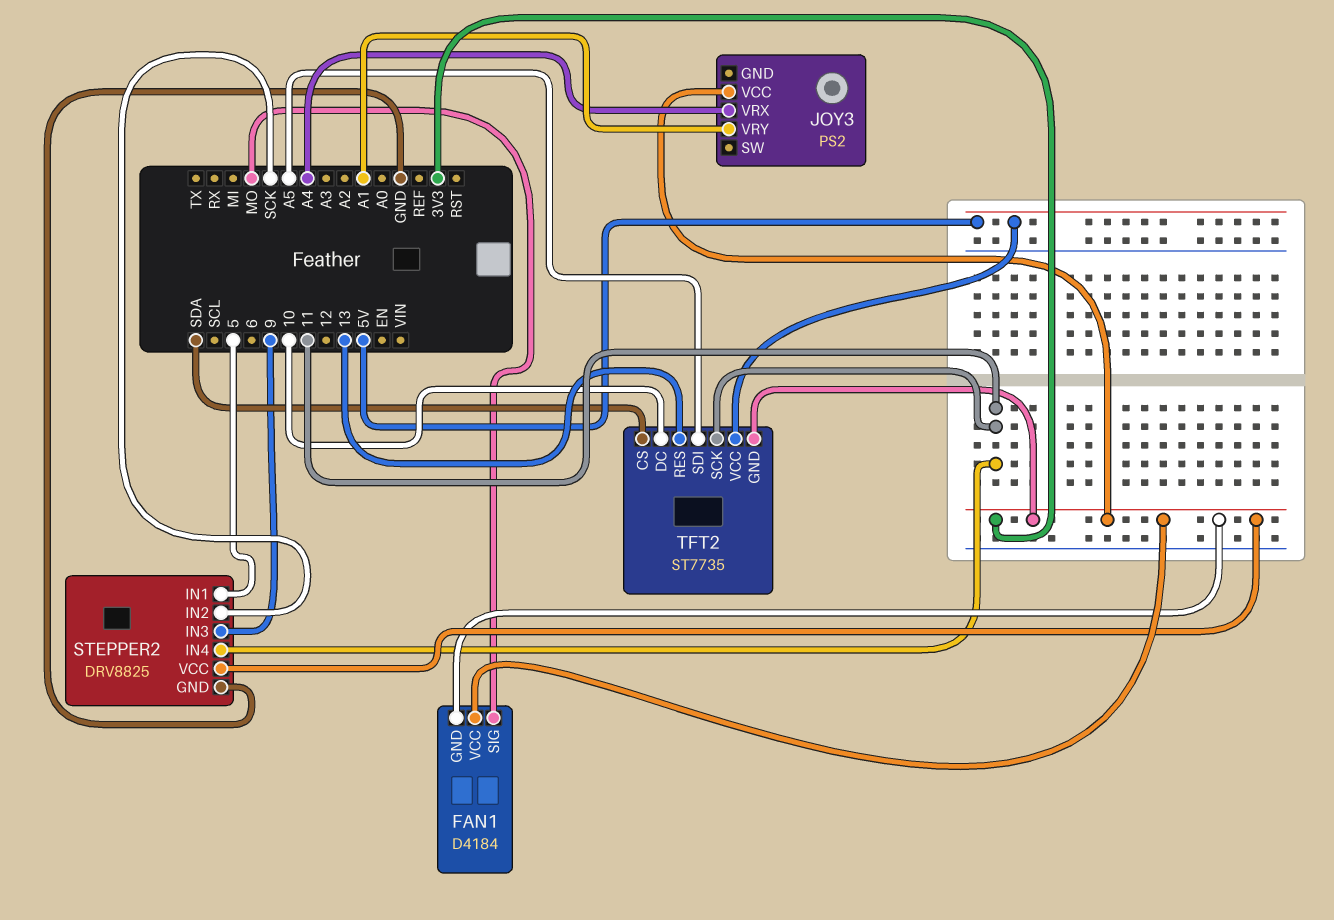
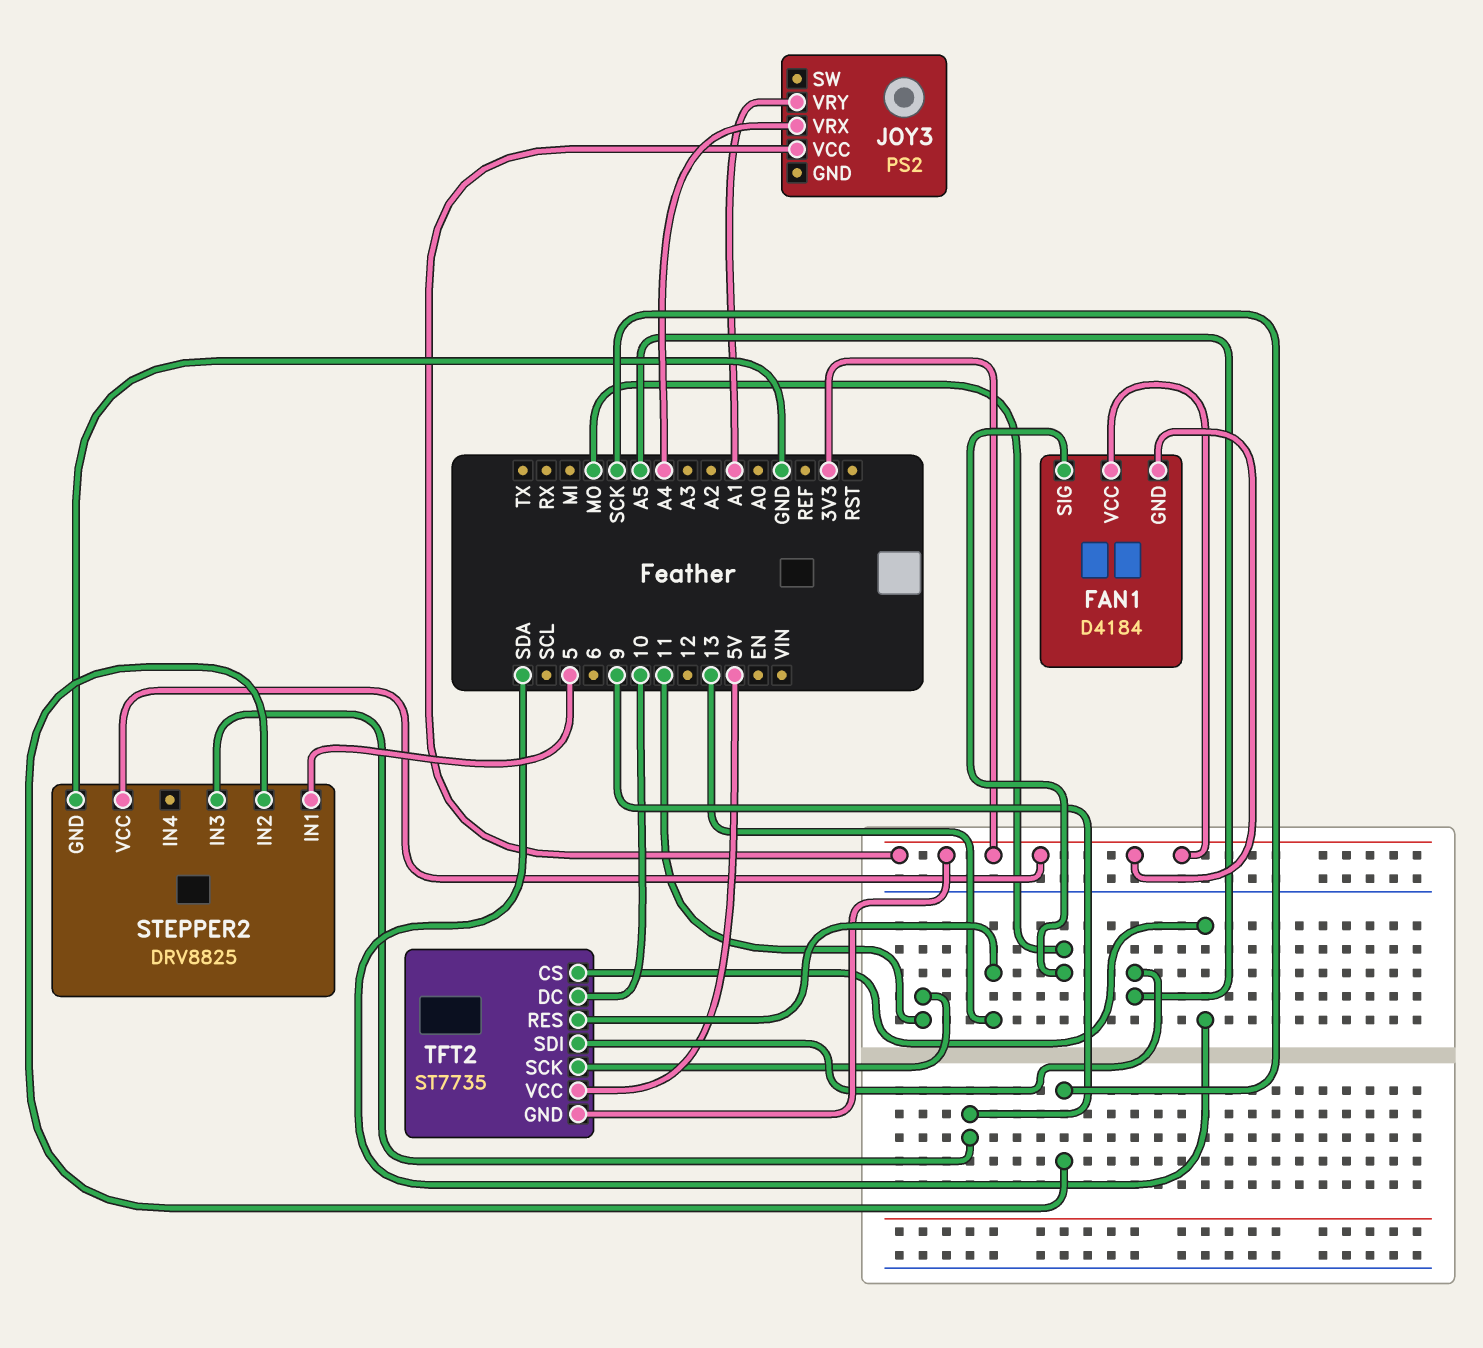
STEPPER2 pin IN4: 11 -> none

